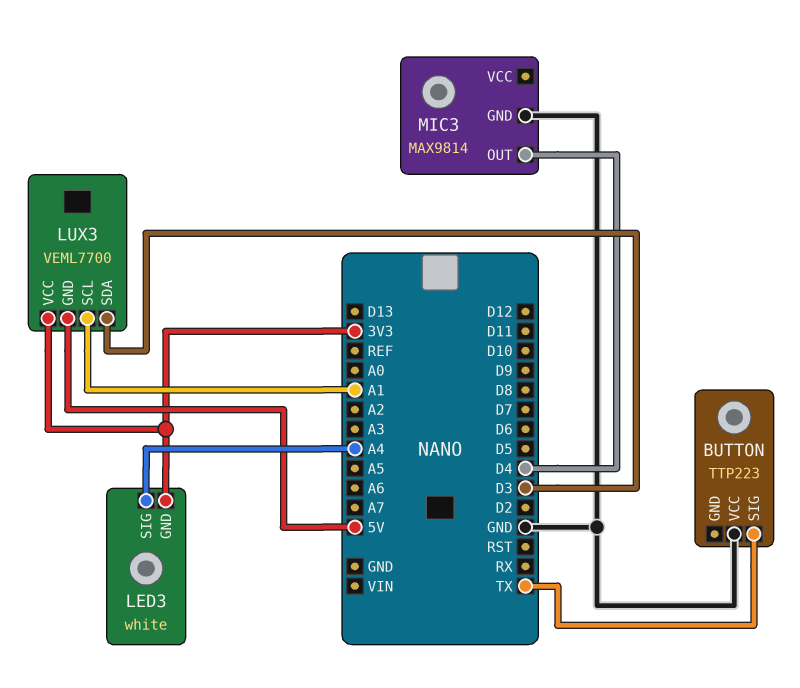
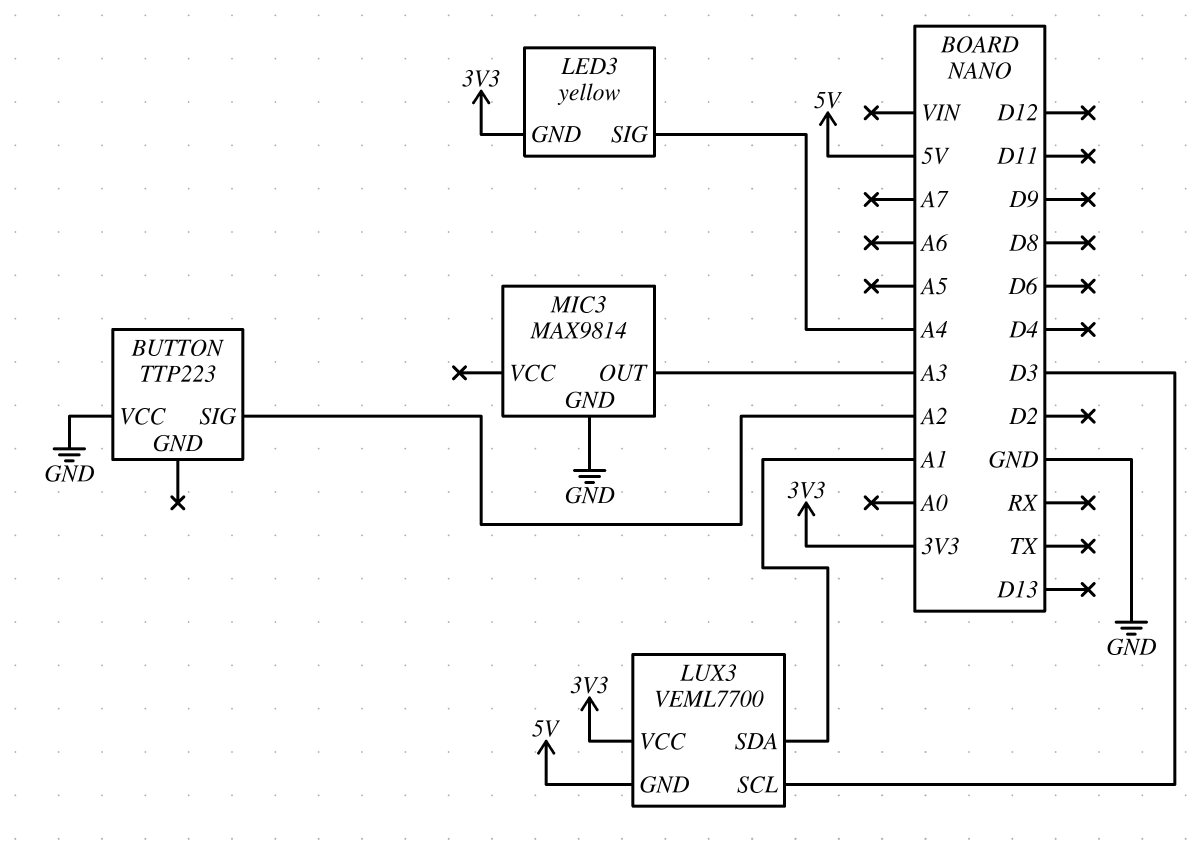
BUTTON pin SIG: TX -> A2
LED3: white -> yellow
LUX3 pin SCL: A1 -> D3
LUX3 pin SDA: D3 -> A1
MIC3 pin OUT: D4 -> A3

